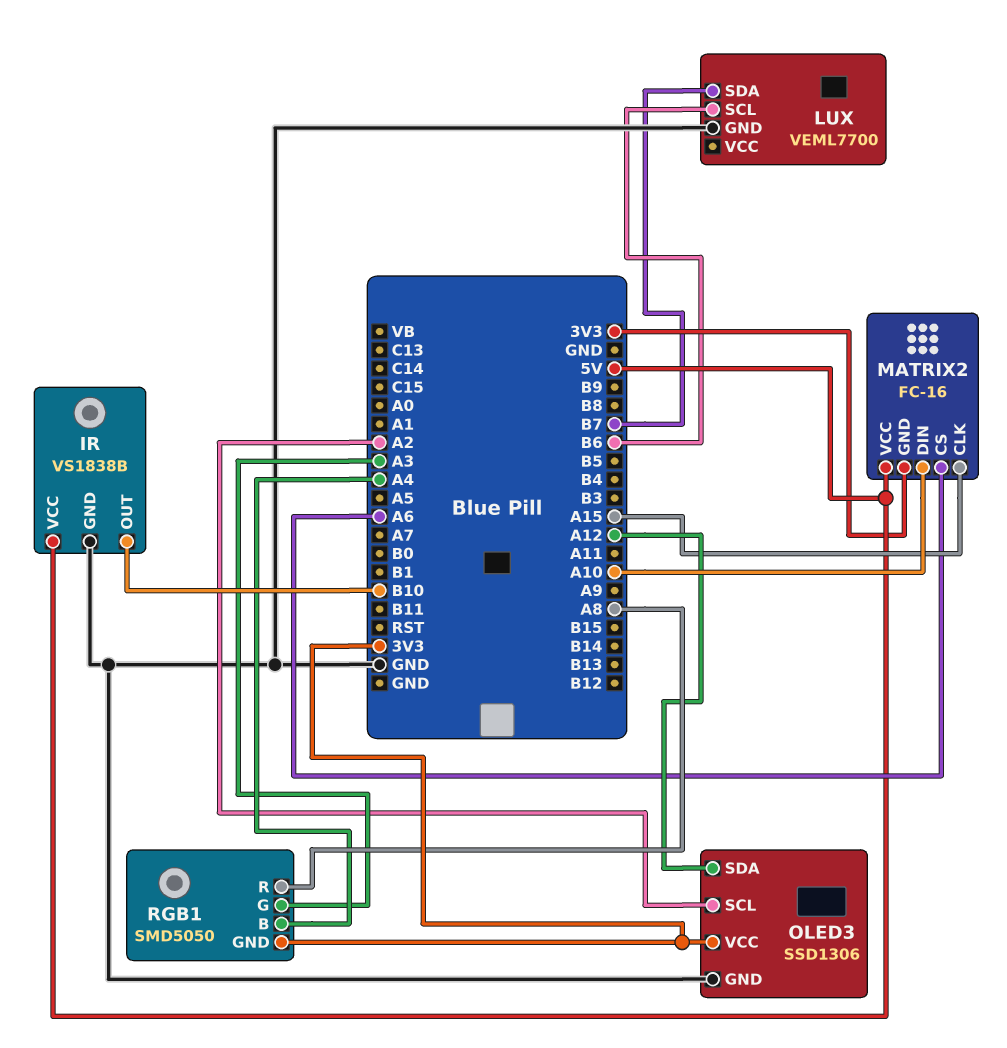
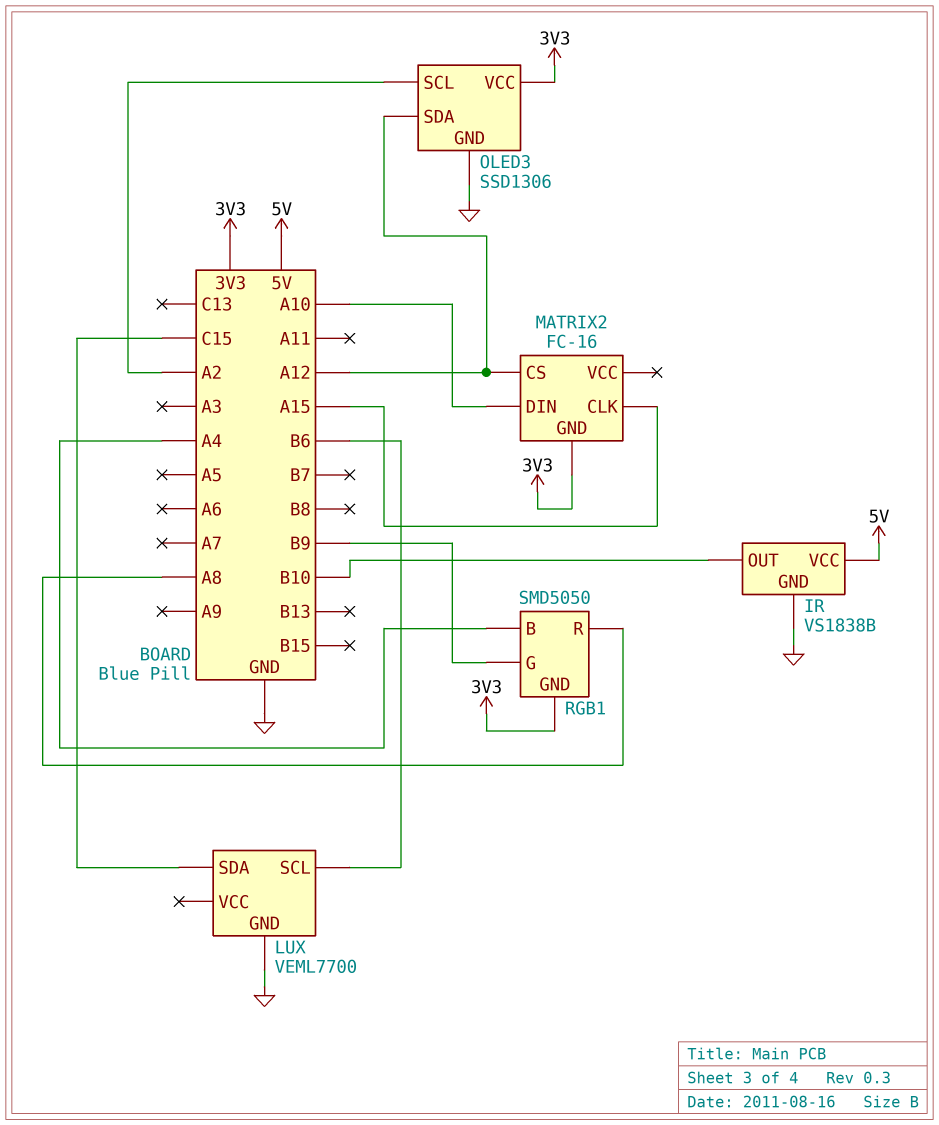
LUX pin SDA: B7 -> C15
MATRIX2 pin CS: A6 -> A12
MATRIX2 pin VCC: 5V -> none
RGB1 pin G: A3 -> B9

